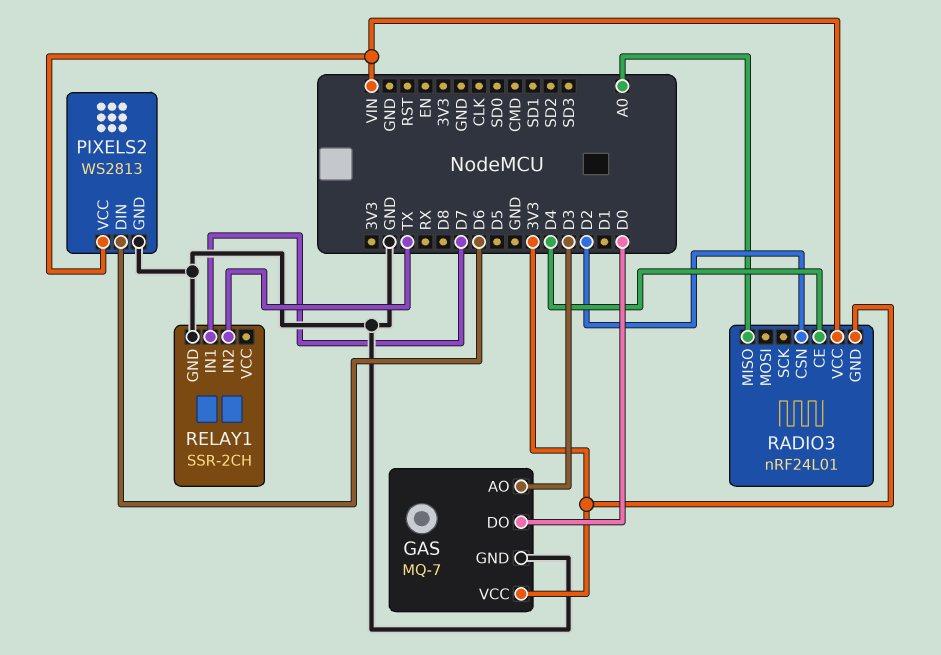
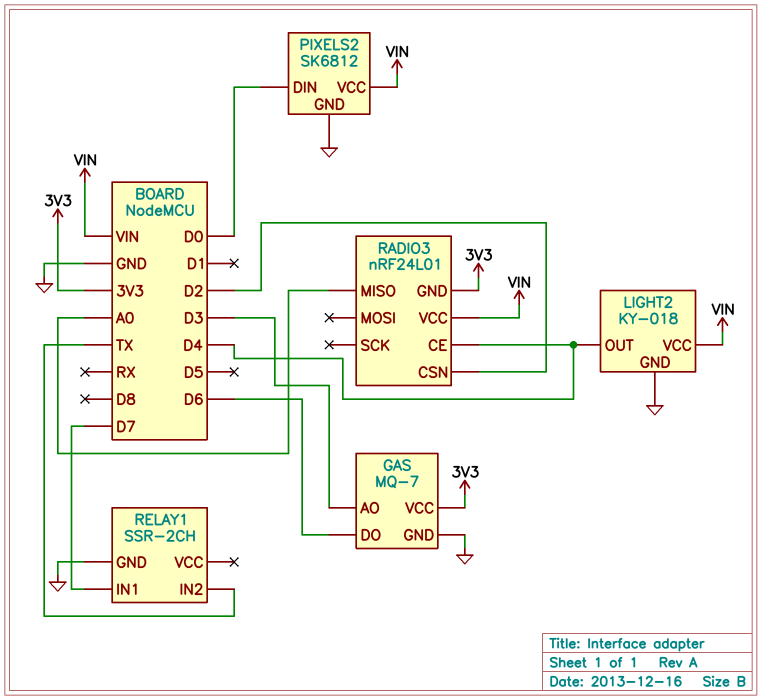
GAS pin DO: D0 -> D6
LIGHT2: none -> KY-018
LIGHT2 pin GND: none -> GND
LIGHT2 pin OUT: none -> D4
LIGHT2 pin VCC: none -> VIN
PIXELS2: WS2813 -> SK6812
PIXELS2 pin DIN: D6 -> D0

